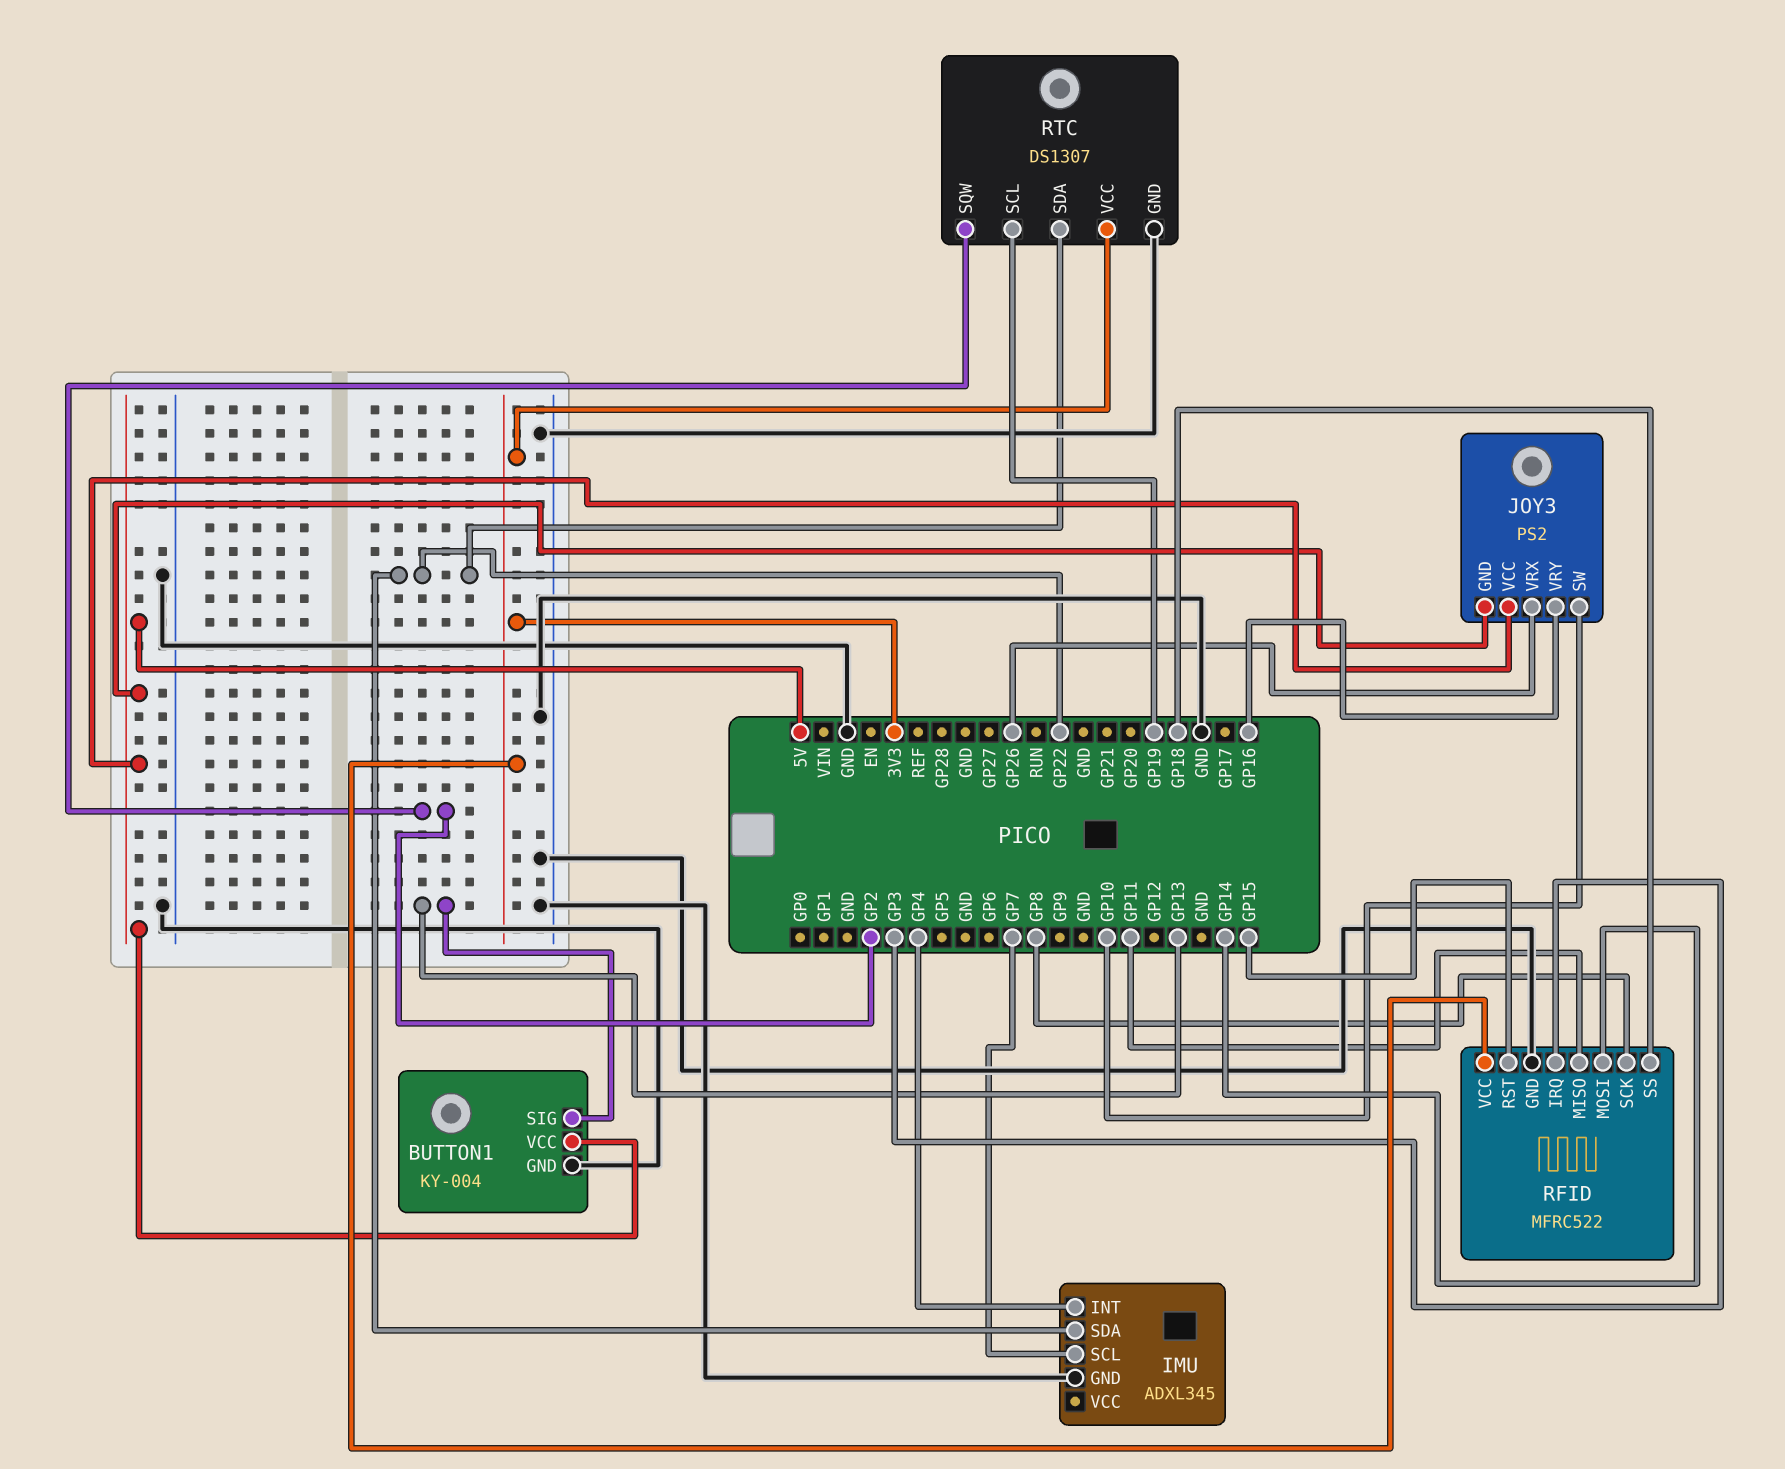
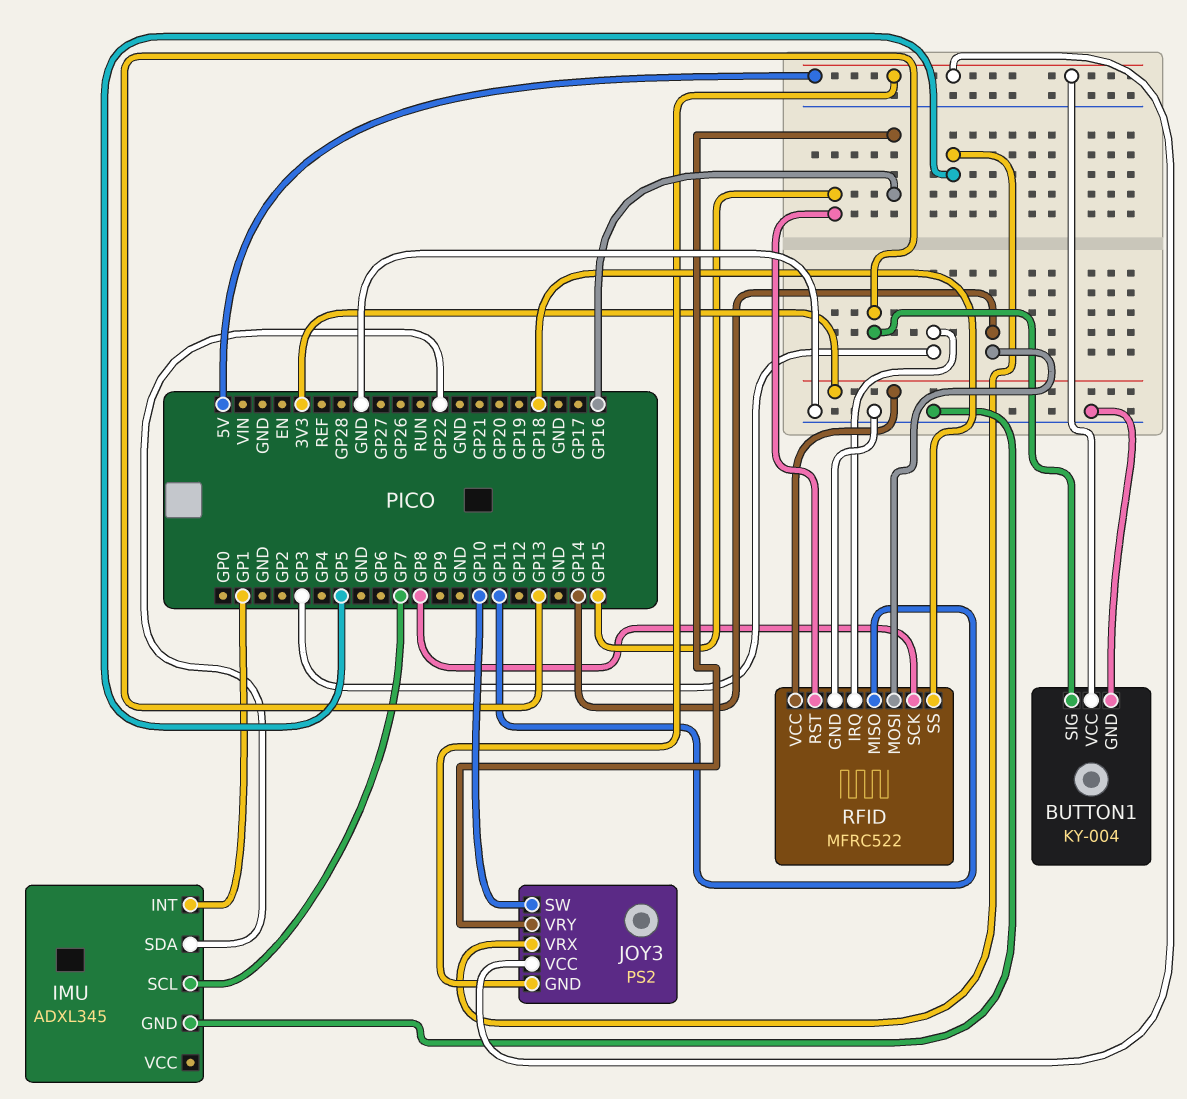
IMU pin INT: GP4 -> GP1
JOY3 pin VRX: GP26 -> GP5
RTC: DS1307 -> none
RTC pin GND: GND -> none
RTC pin SCL: GP19 -> none
RTC pin SDA: GP22 -> none
RTC pin SQW: GP2 -> none
RTC pin VCC: 3V3 -> none

